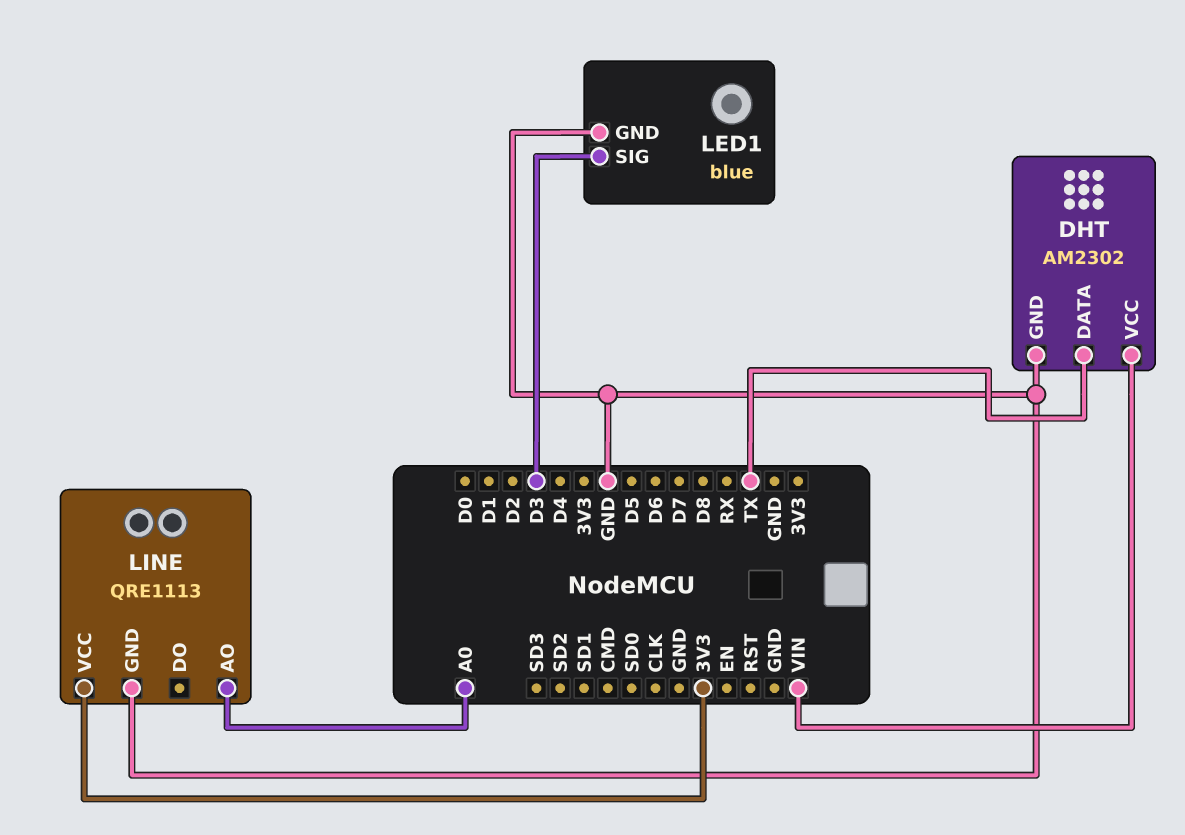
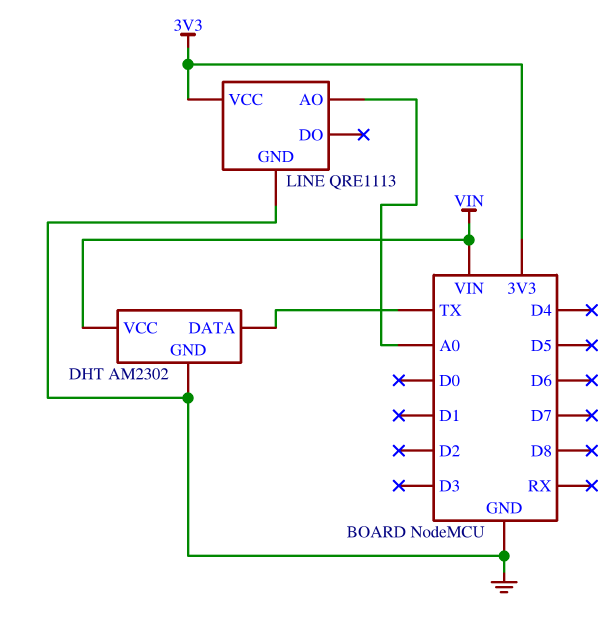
LED1: blue -> none
LED1 pin GND: GND -> none
LED1 pin SIG: D3 -> none

